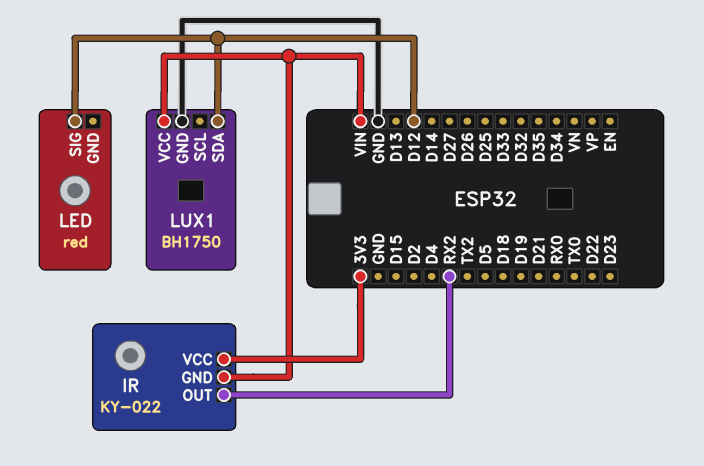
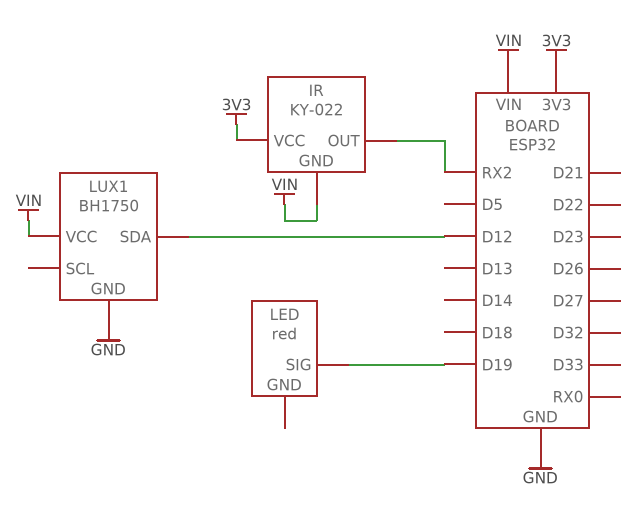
LED pin SIG: D12 -> D19

